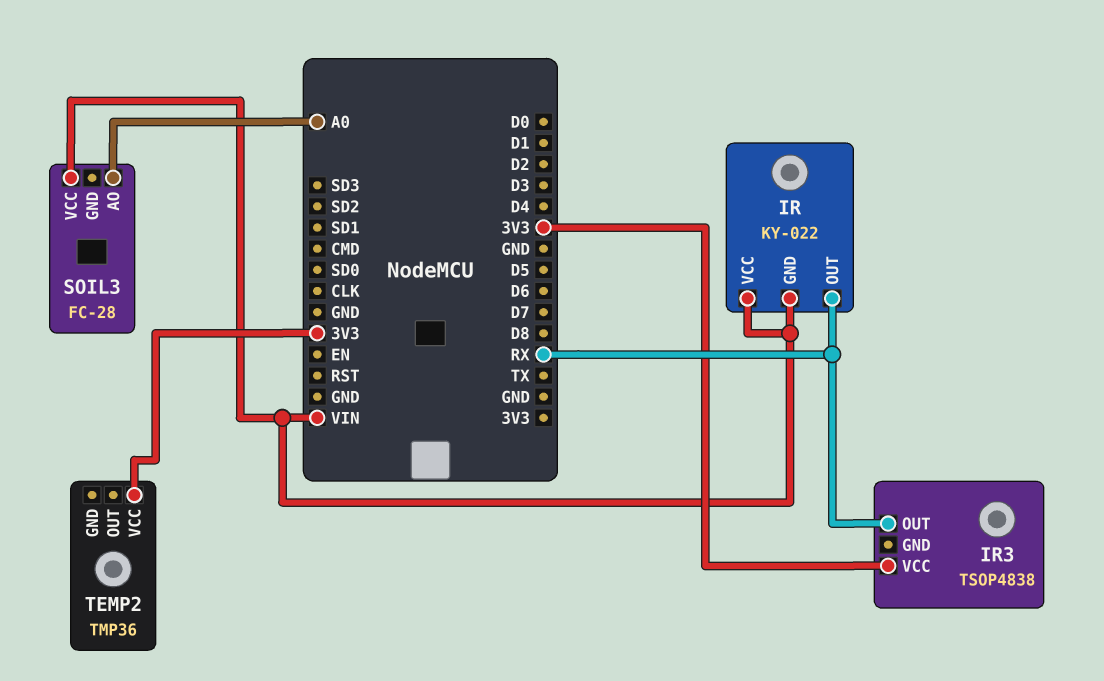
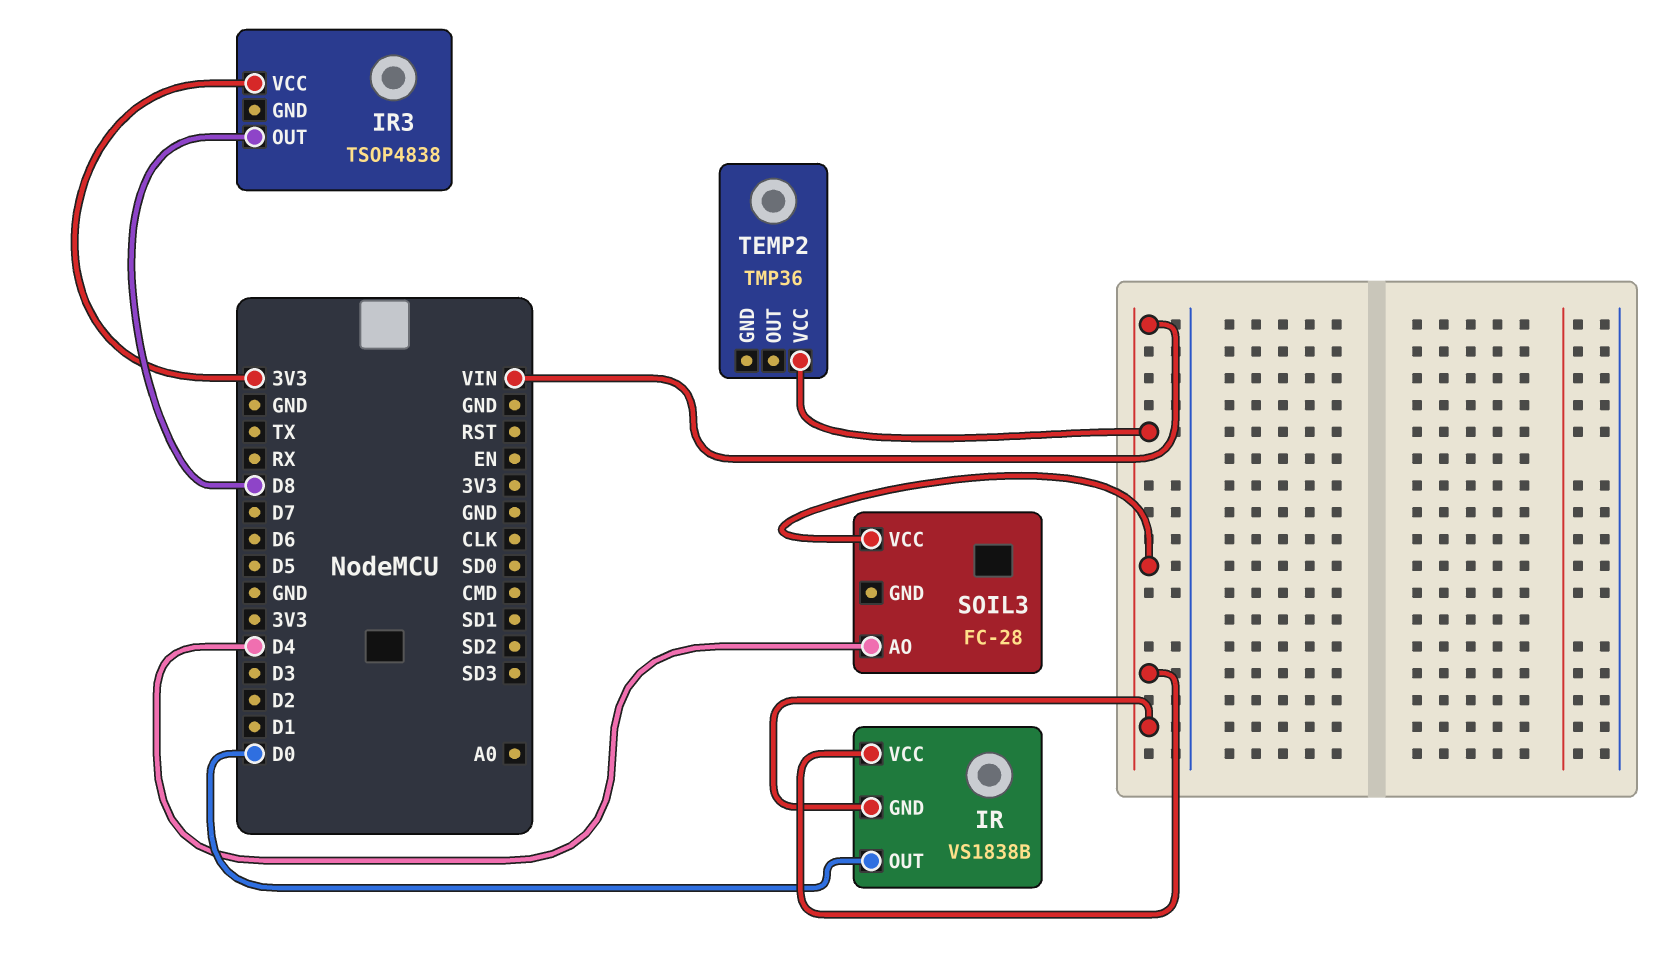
IR: KY-022 -> VS1838B
IR pin OUT: RX -> D0
IR3 pin OUT: RX -> D8
SOIL3 pin AO: A0 -> D4
TEMP2 pin VCC: 3V3 -> VIN

